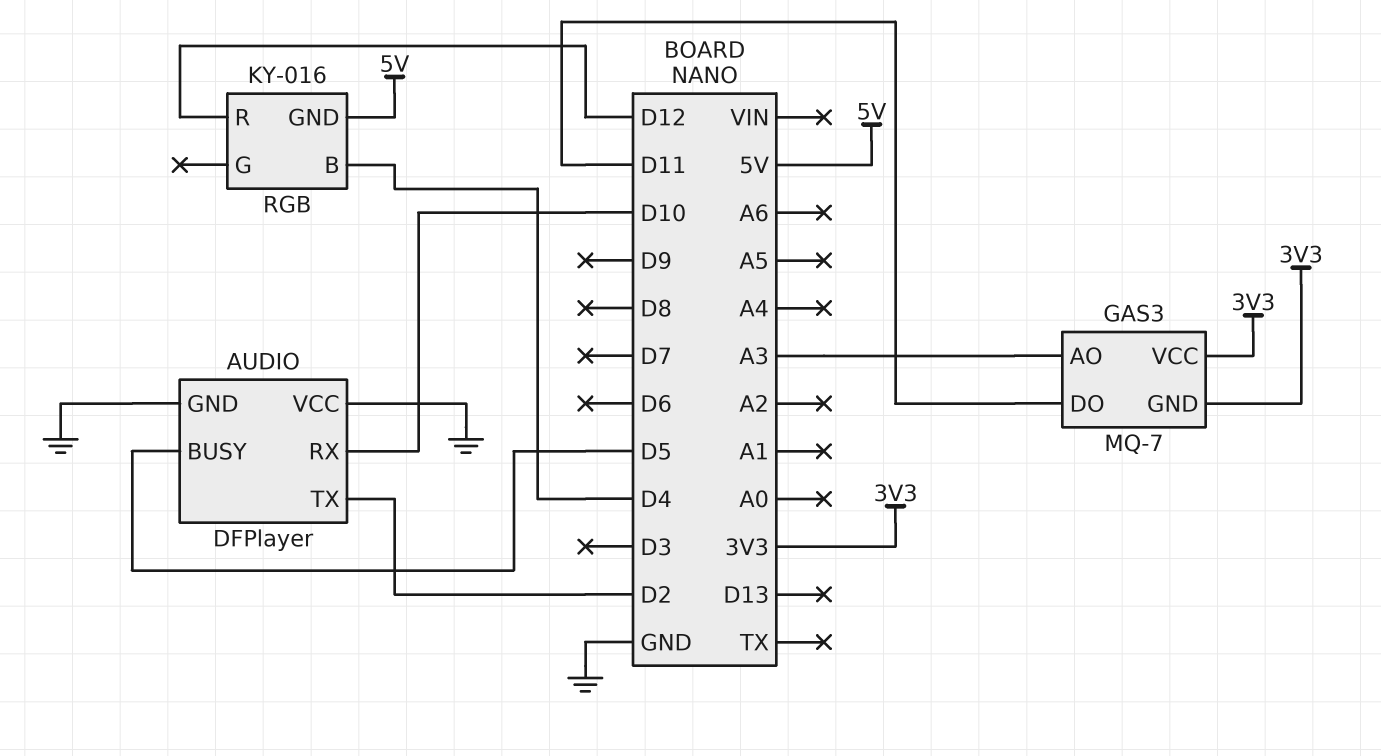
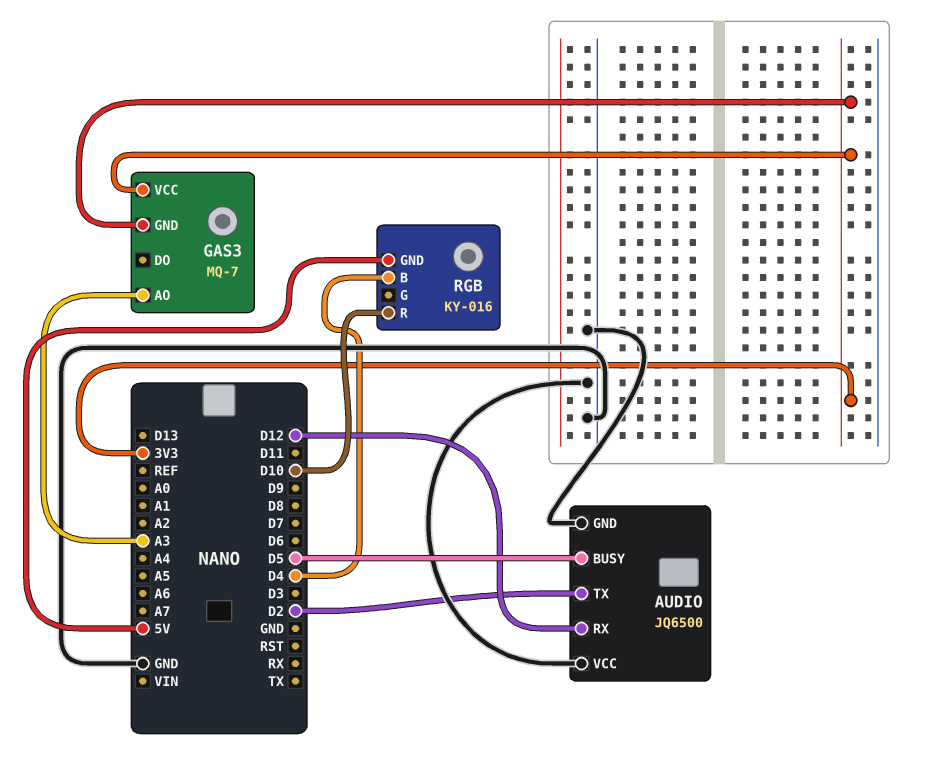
AUDIO: DFPlayer -> JQ6500
AUDIO pin RX: D10 -> D12
GAS3 pin DO: D11 -> none
RGB pin R: D12 -> D10

